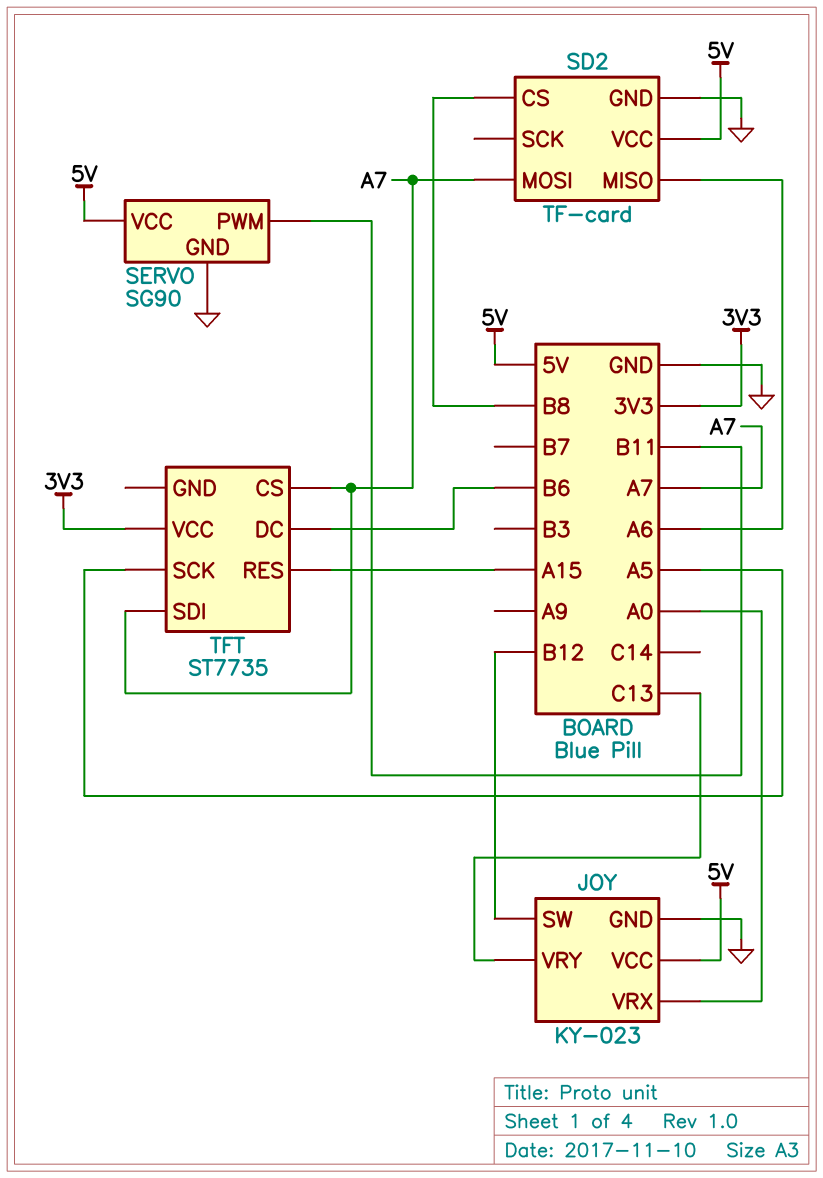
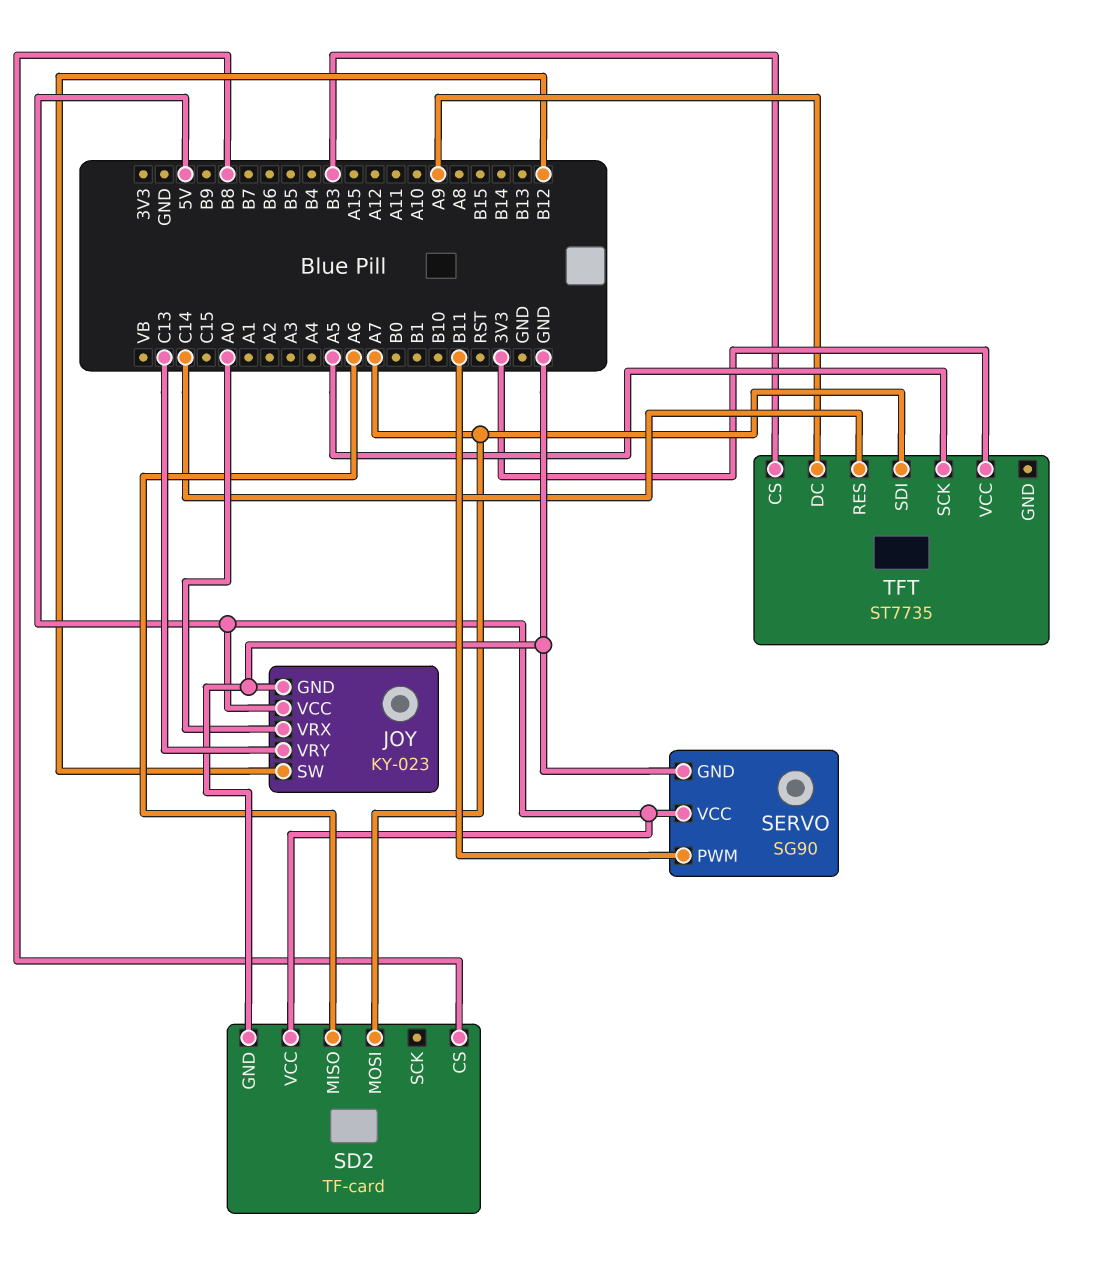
TFT pin CS: A7 -> B3
TFT pin DC: B6 -> A9
TFT pin RES: A15 -> C14

